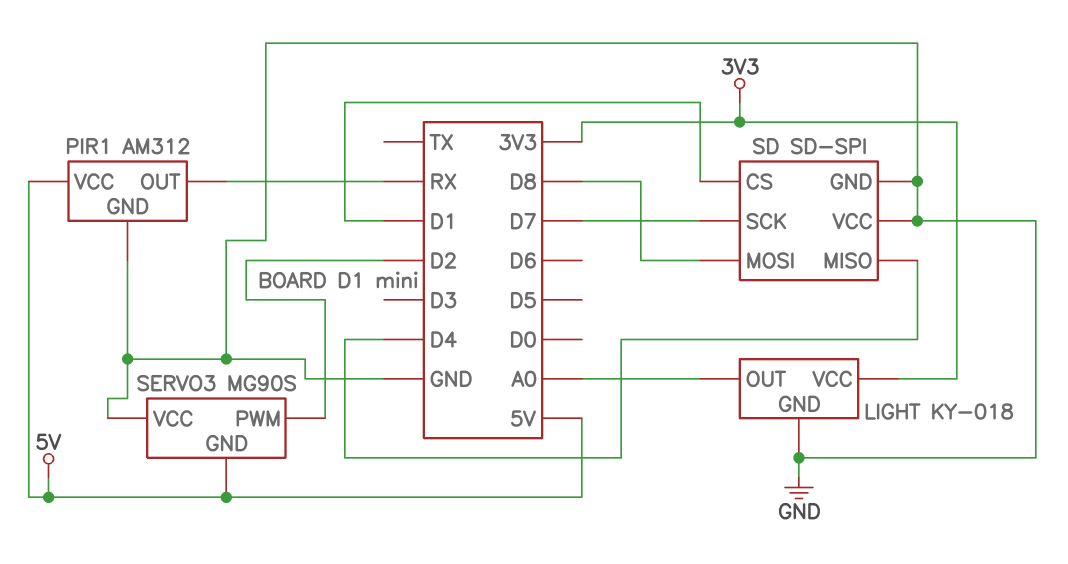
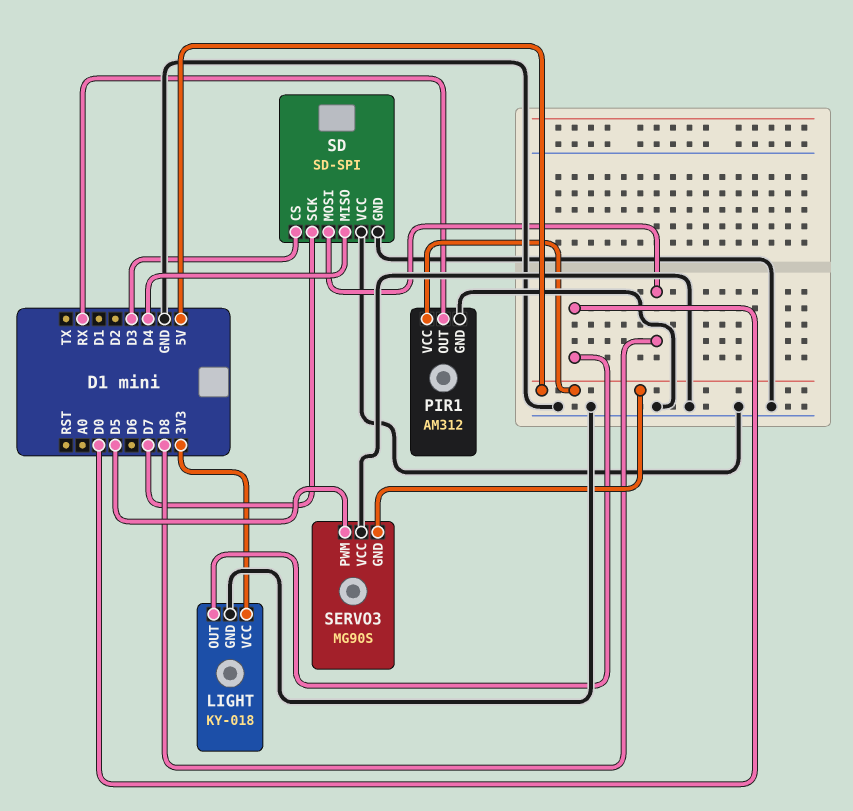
LIGHT pin OUT: A0 -> D0
SD pin CS: D1 -> D3
SERVO3 pin PWM: D2 -> D5

